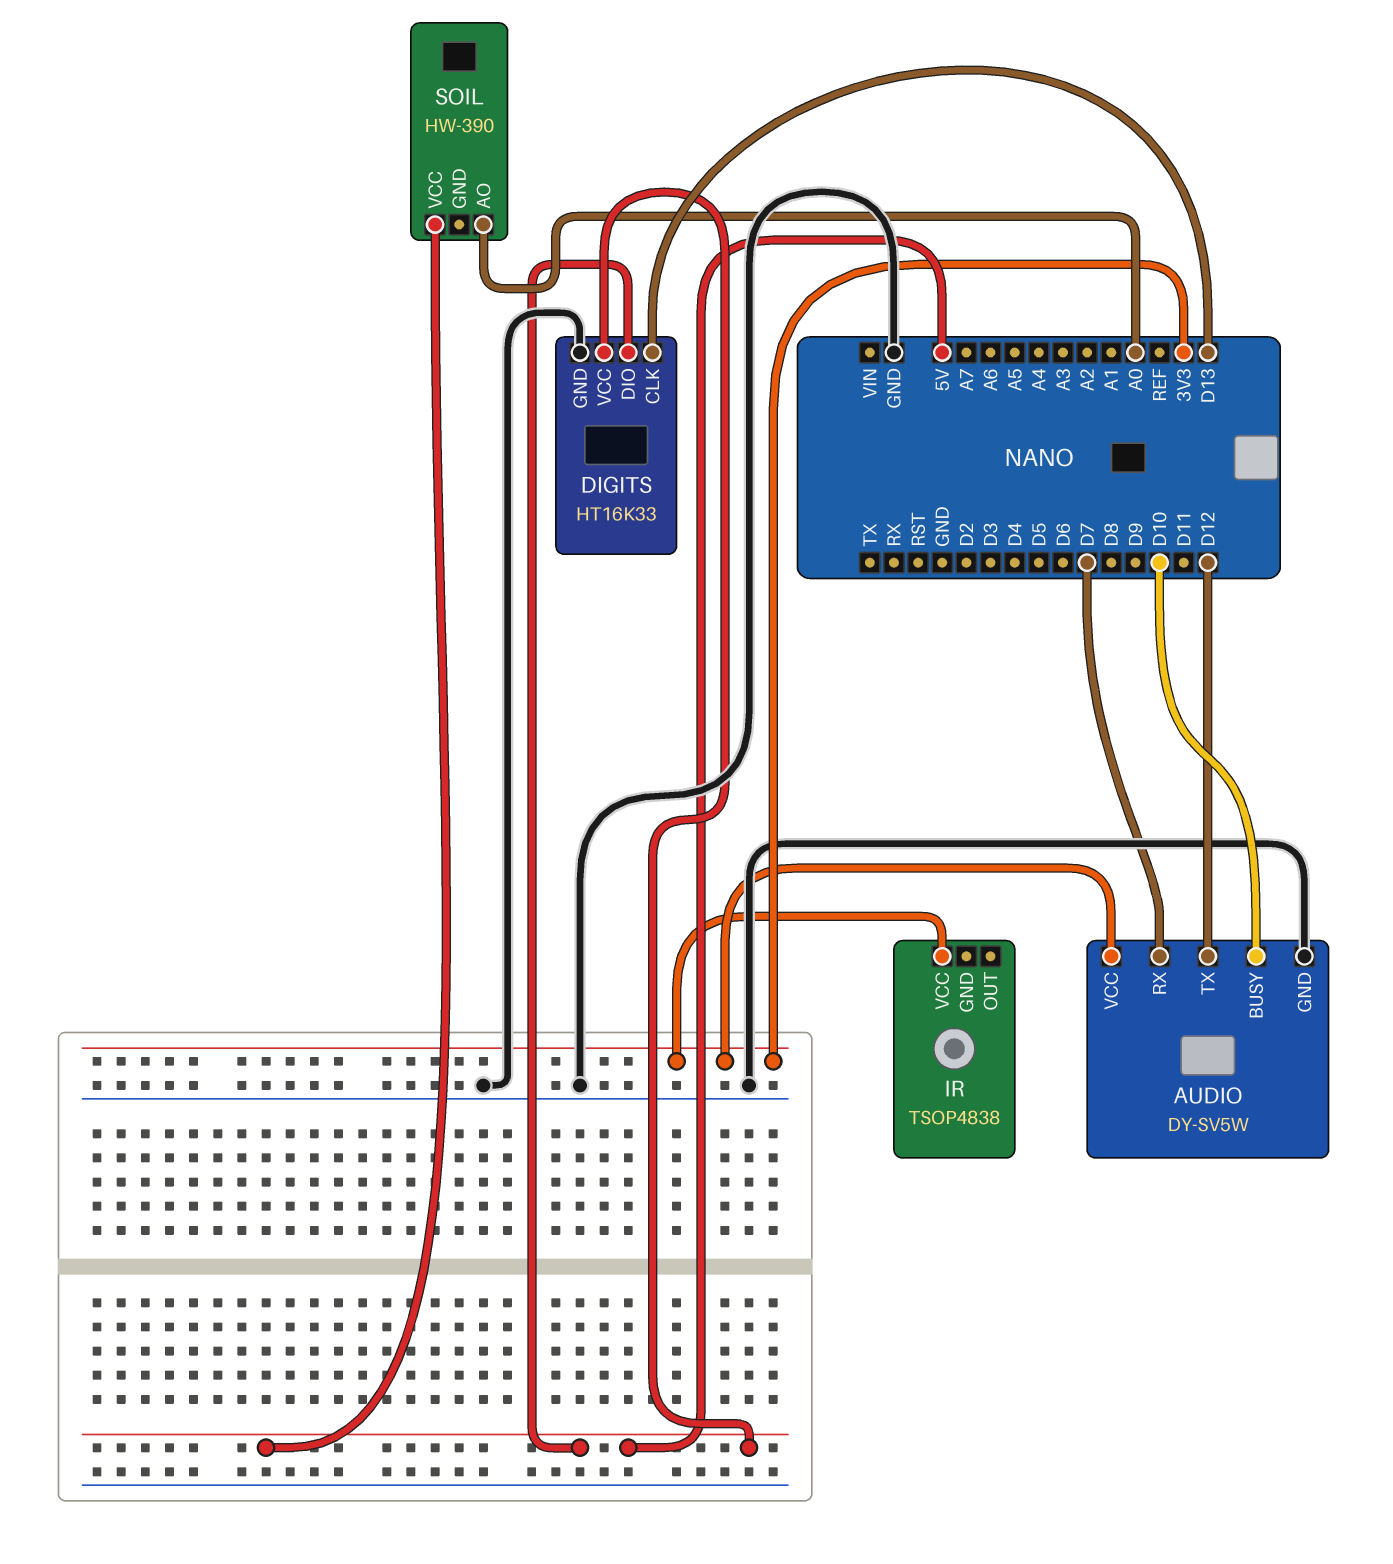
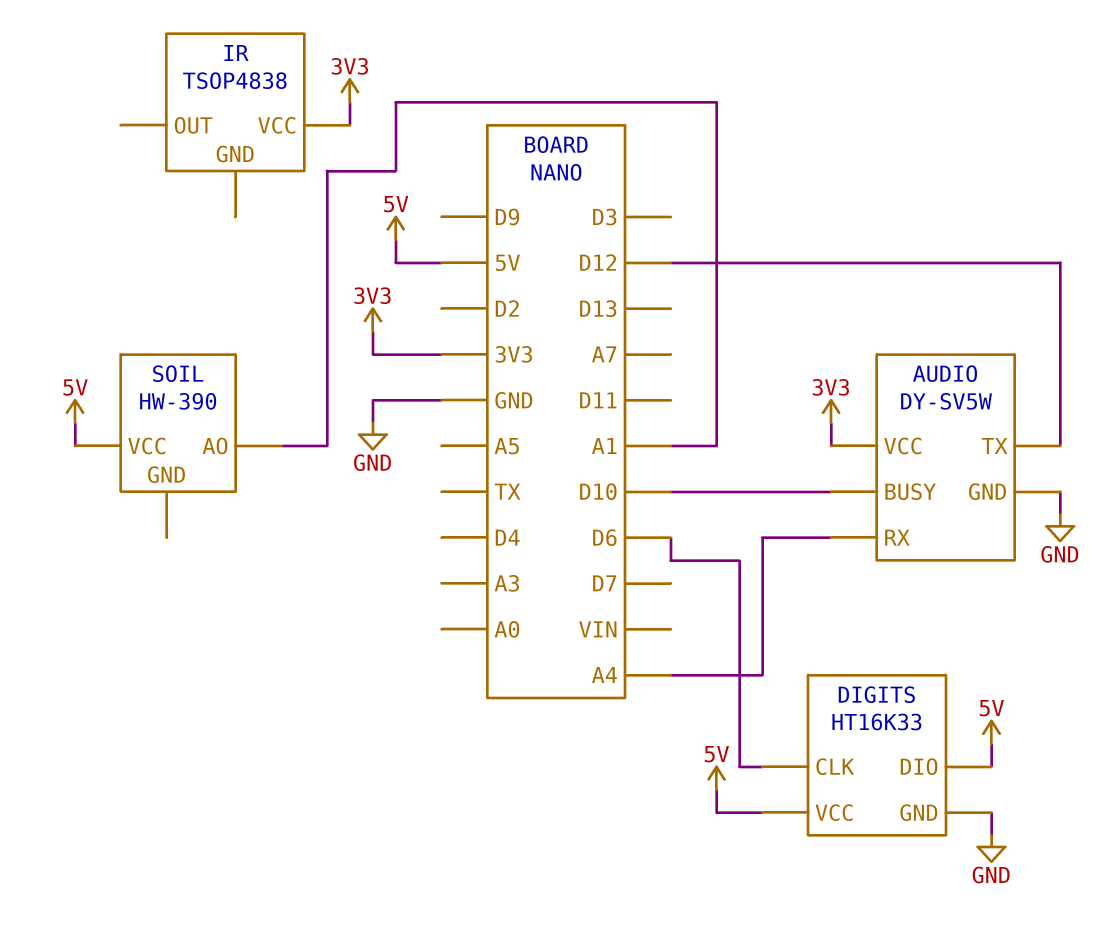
AUDIO pin RX: D7 -> A4
DIGITS pin CLK: D13 -> D6
SOIL pin AO: A0 -> A1

